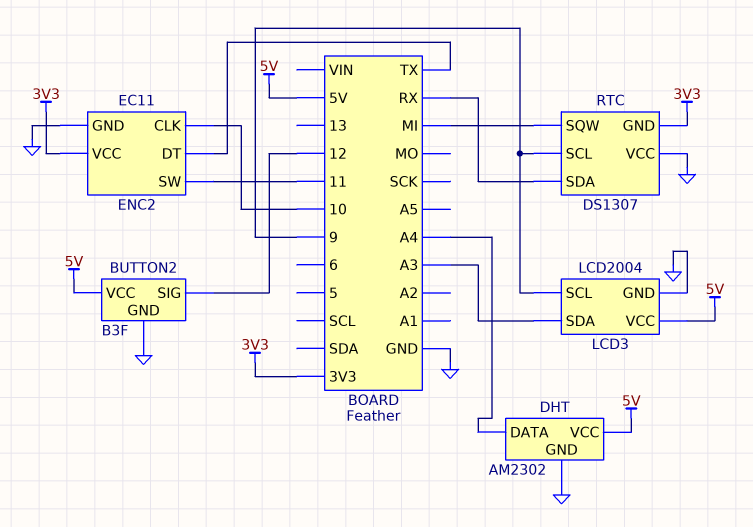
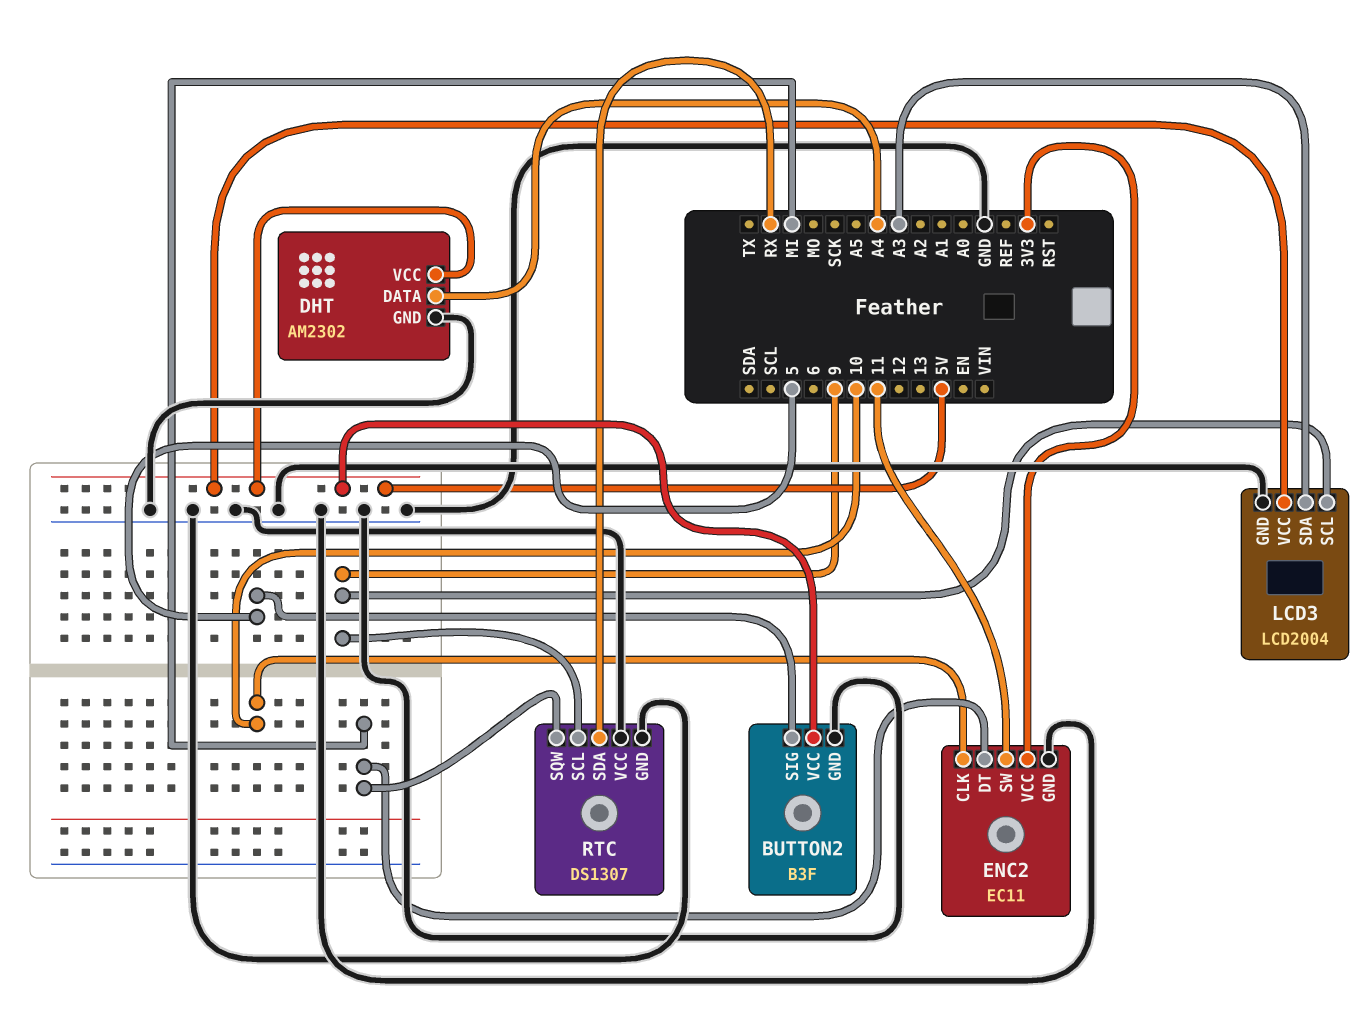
BUTTON2 pin SIG: 12 -> 5
ENC2 pin DT: TX -> MI
RTC pin GND: 3V3 -> GND

